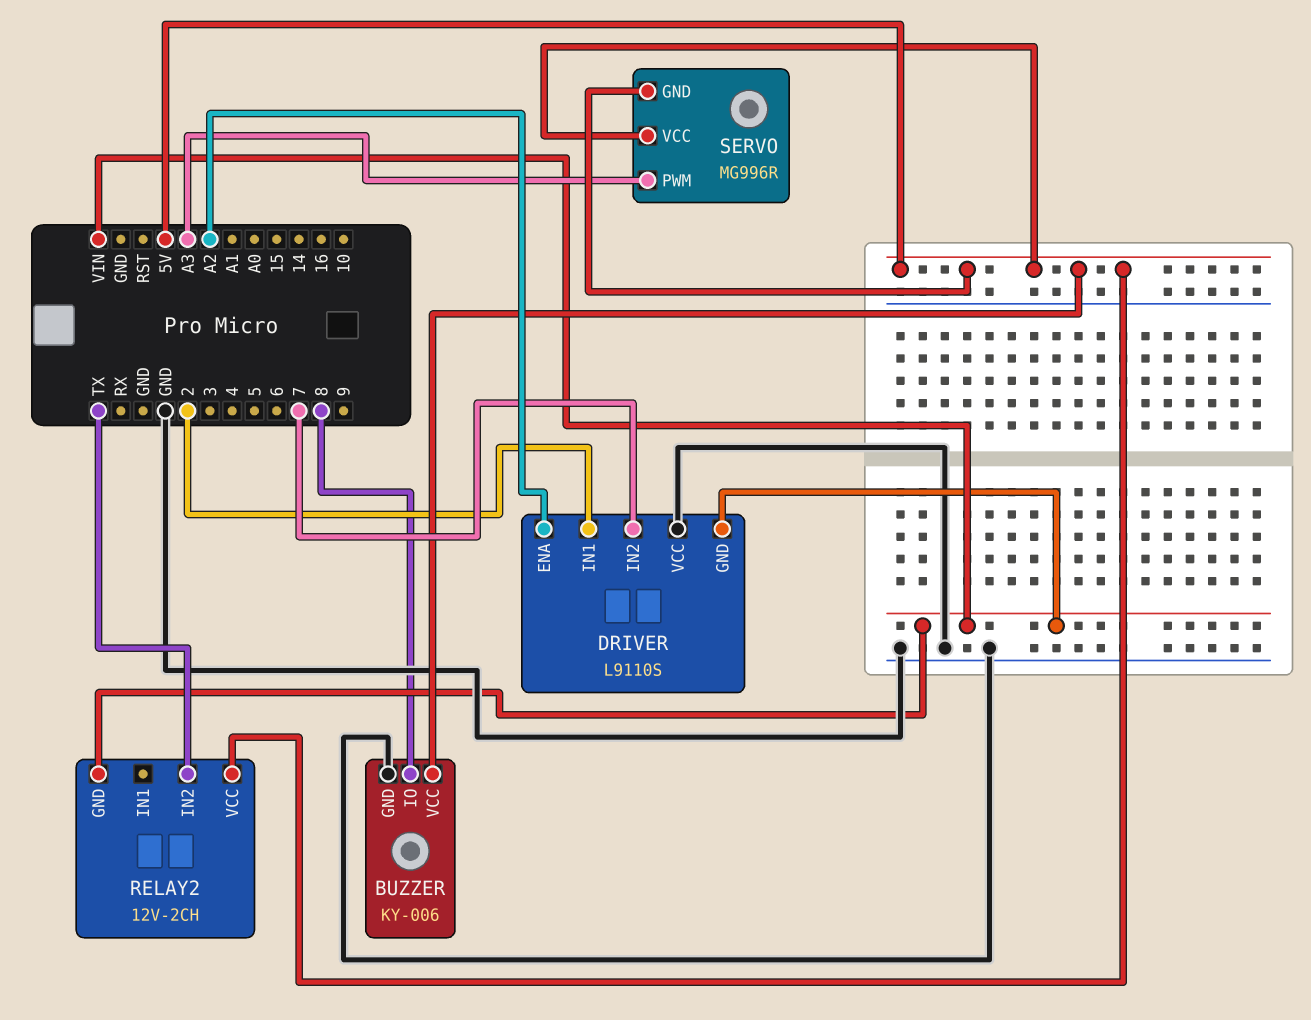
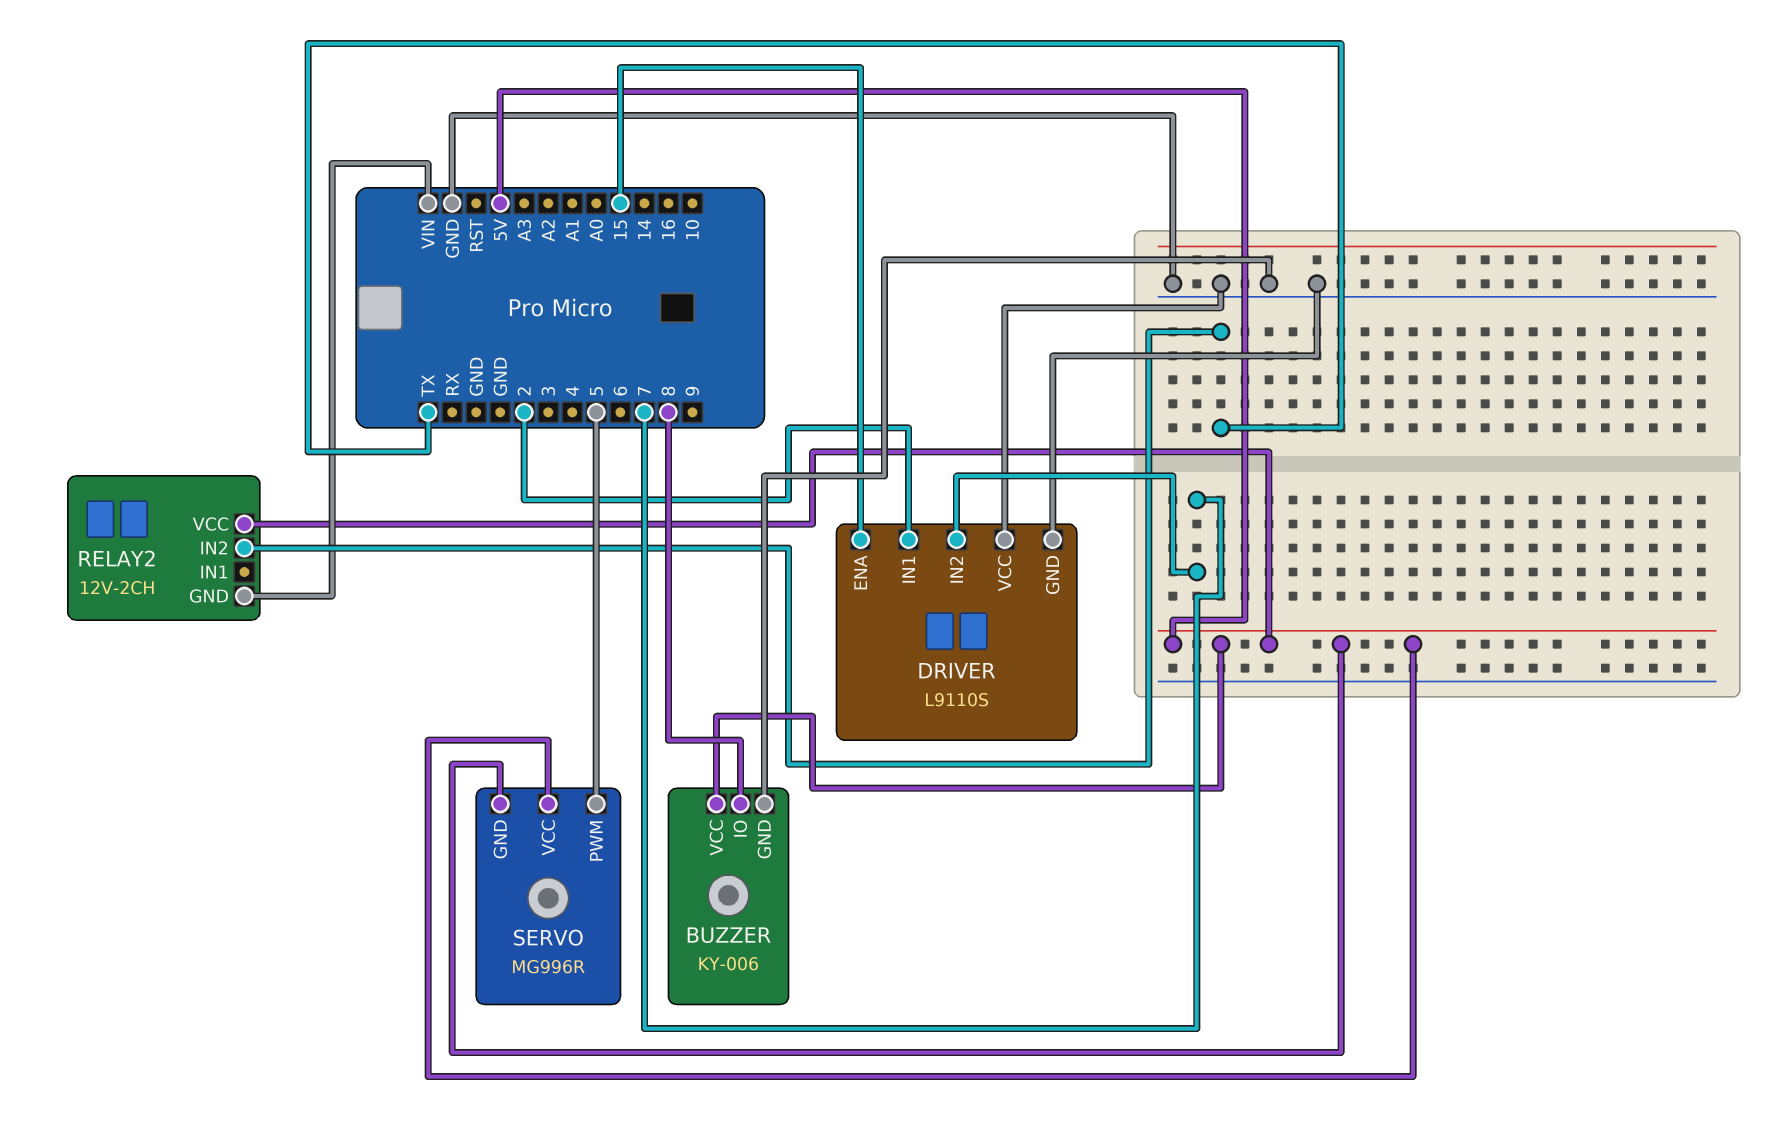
DRIVER pin ENA: A2 -> 15
DRIVER pin GND: VIN -> GND
SERVO pin PWM: A3 -> 5

